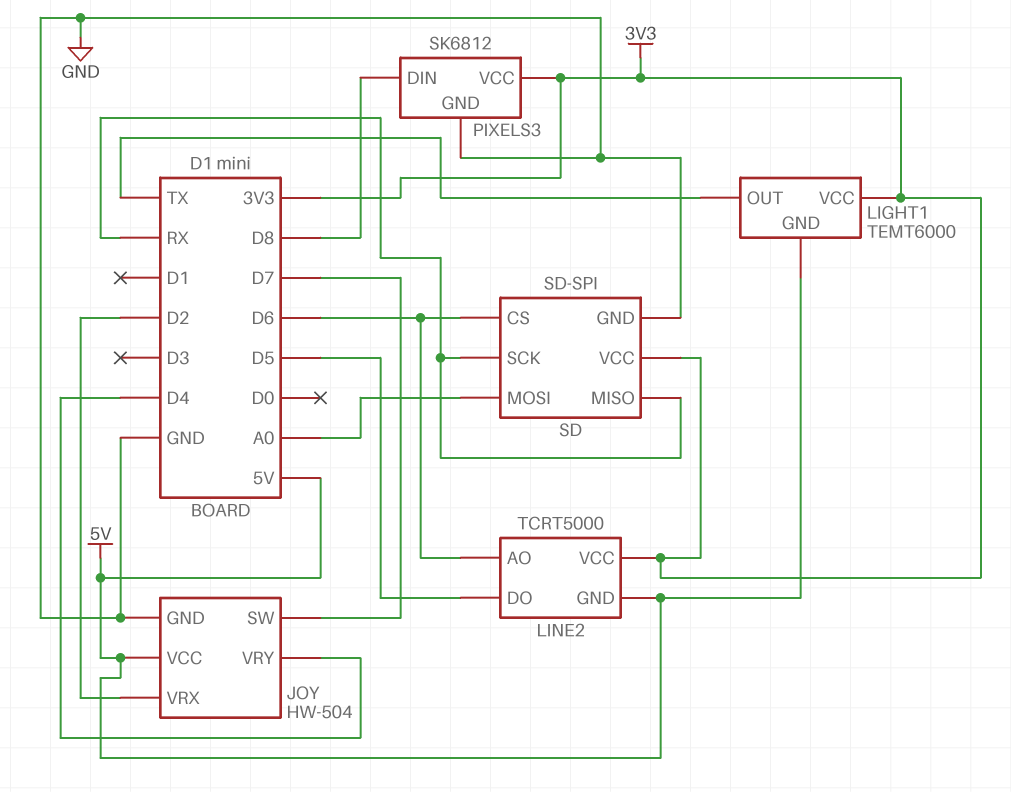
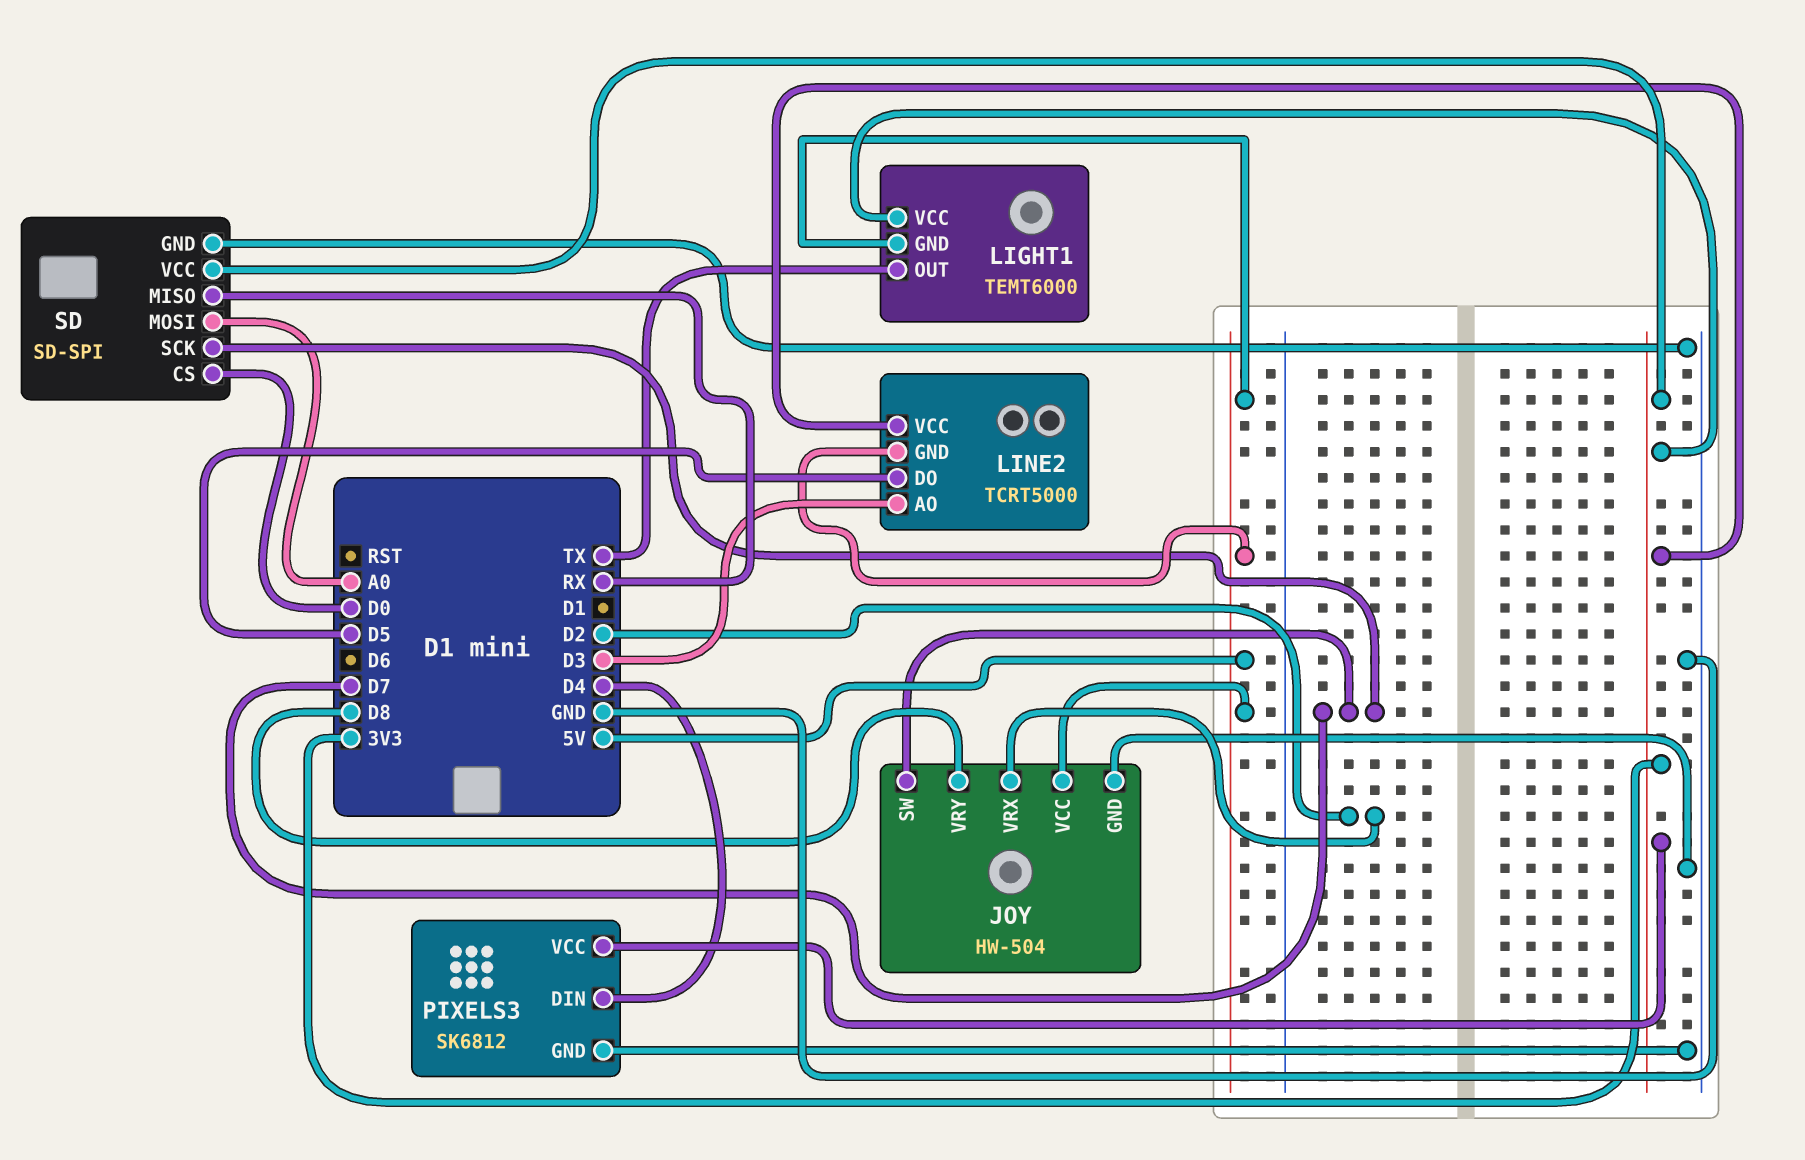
JOY pin VRY: D4 -> D8
LINE2 pin AO: D6 -> D3
PIXELS3 pin DIN: D8 -> D4
SD pin CS: D6 -> D0
SD pin SCK: RX -> D7

